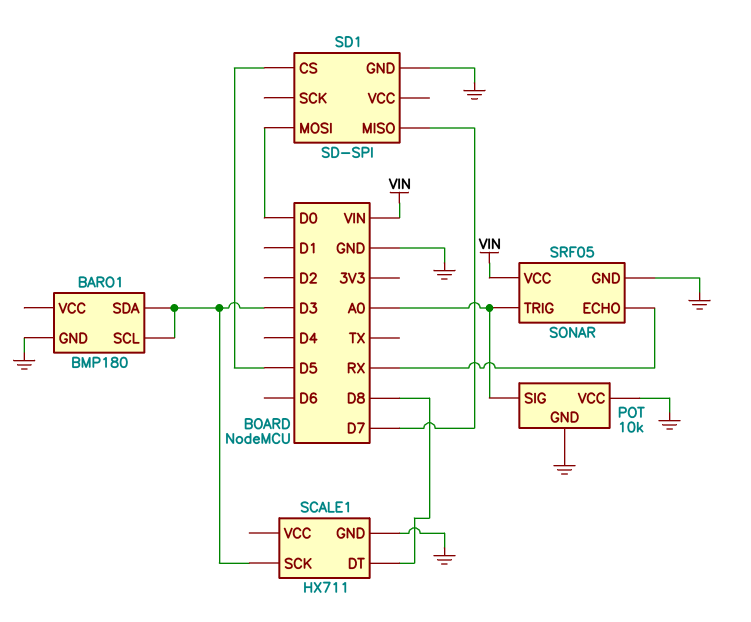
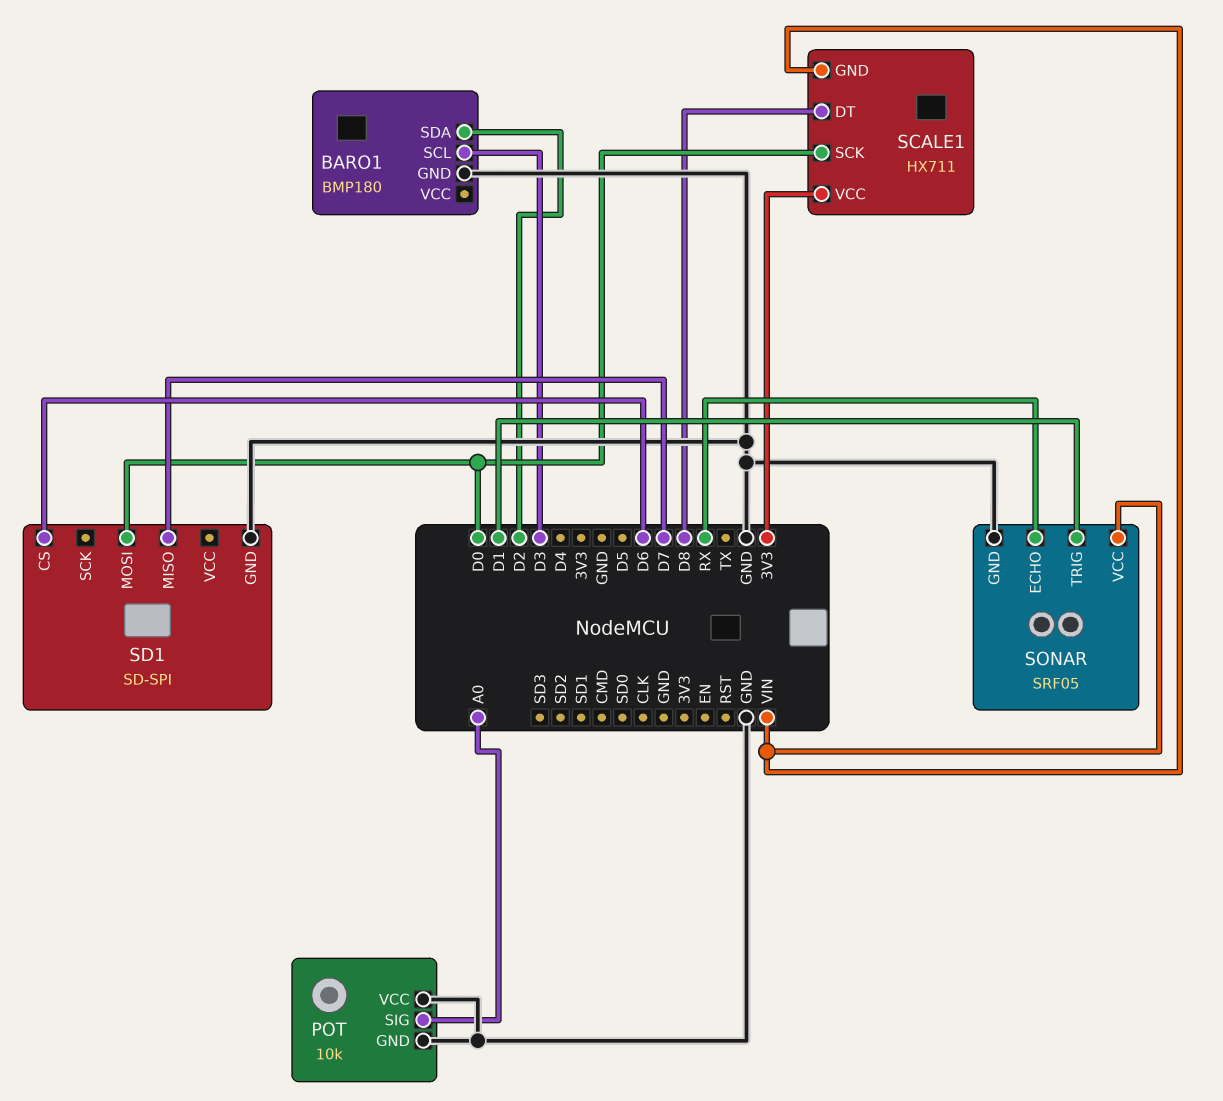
BARO1 pin SDA: D3 -> D2
SCALE1 pin GND: GND -> VIN
SCALE1 pin SCK: D3 -> D0
SCALE1 pin VCC: none -> 3V3
SD1 pin CS: D5 -> D6
SONAR pin TRIG: A0 -> D1

